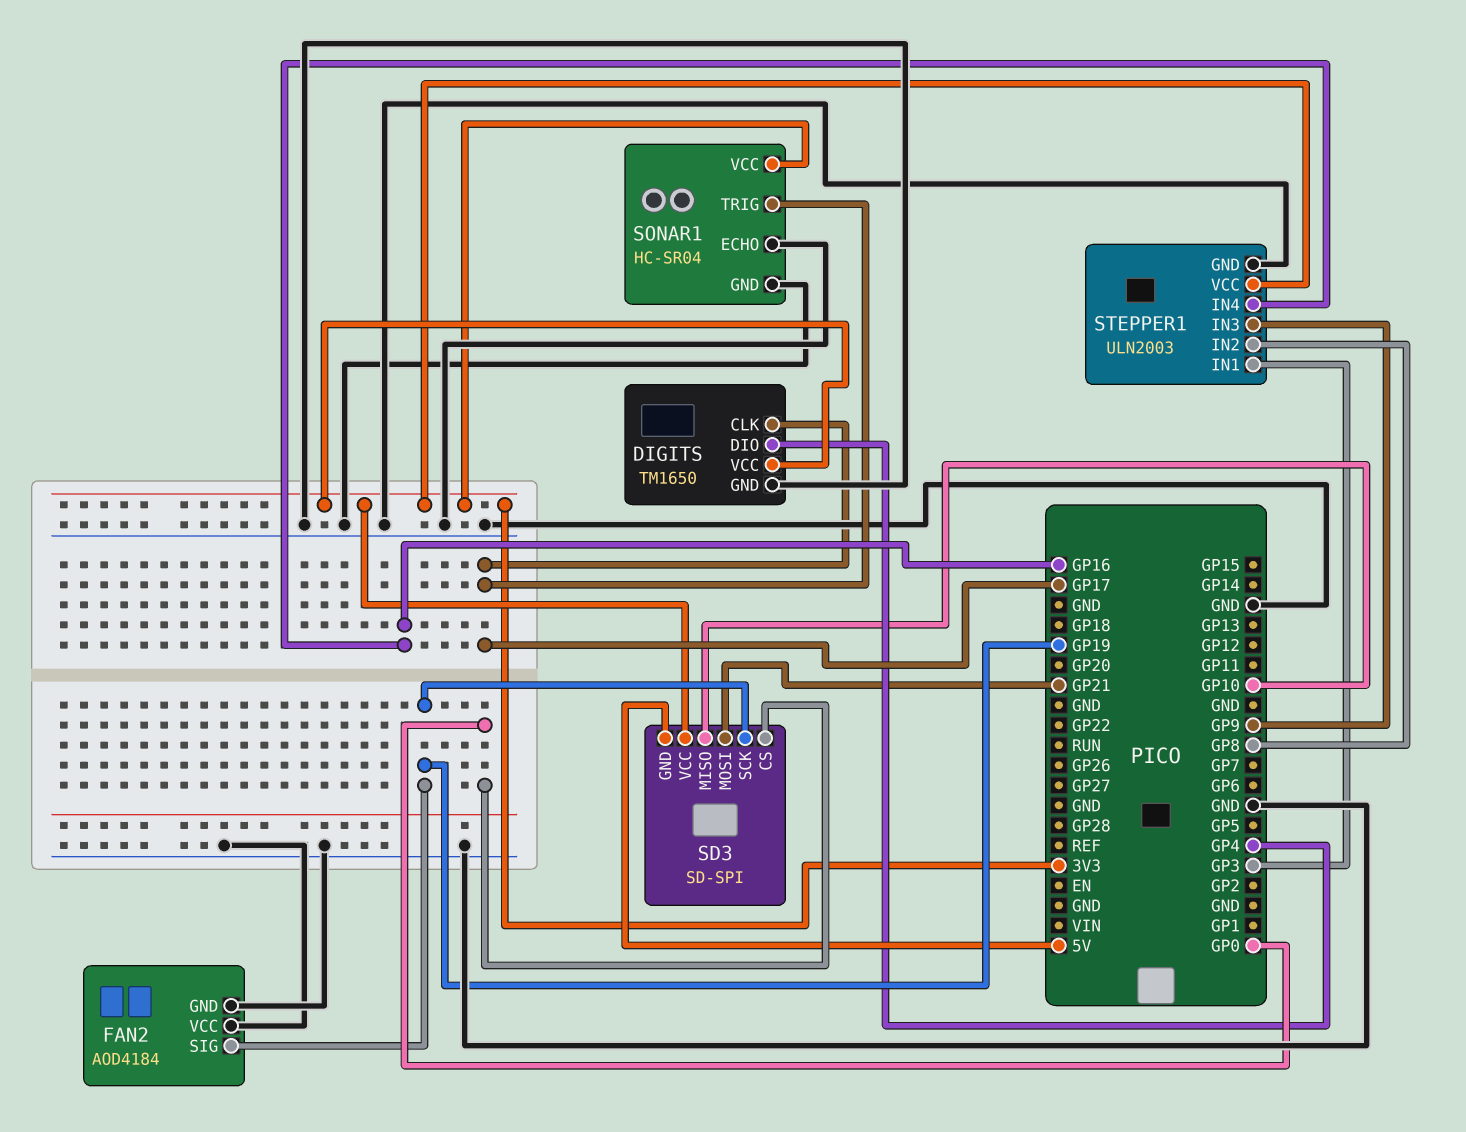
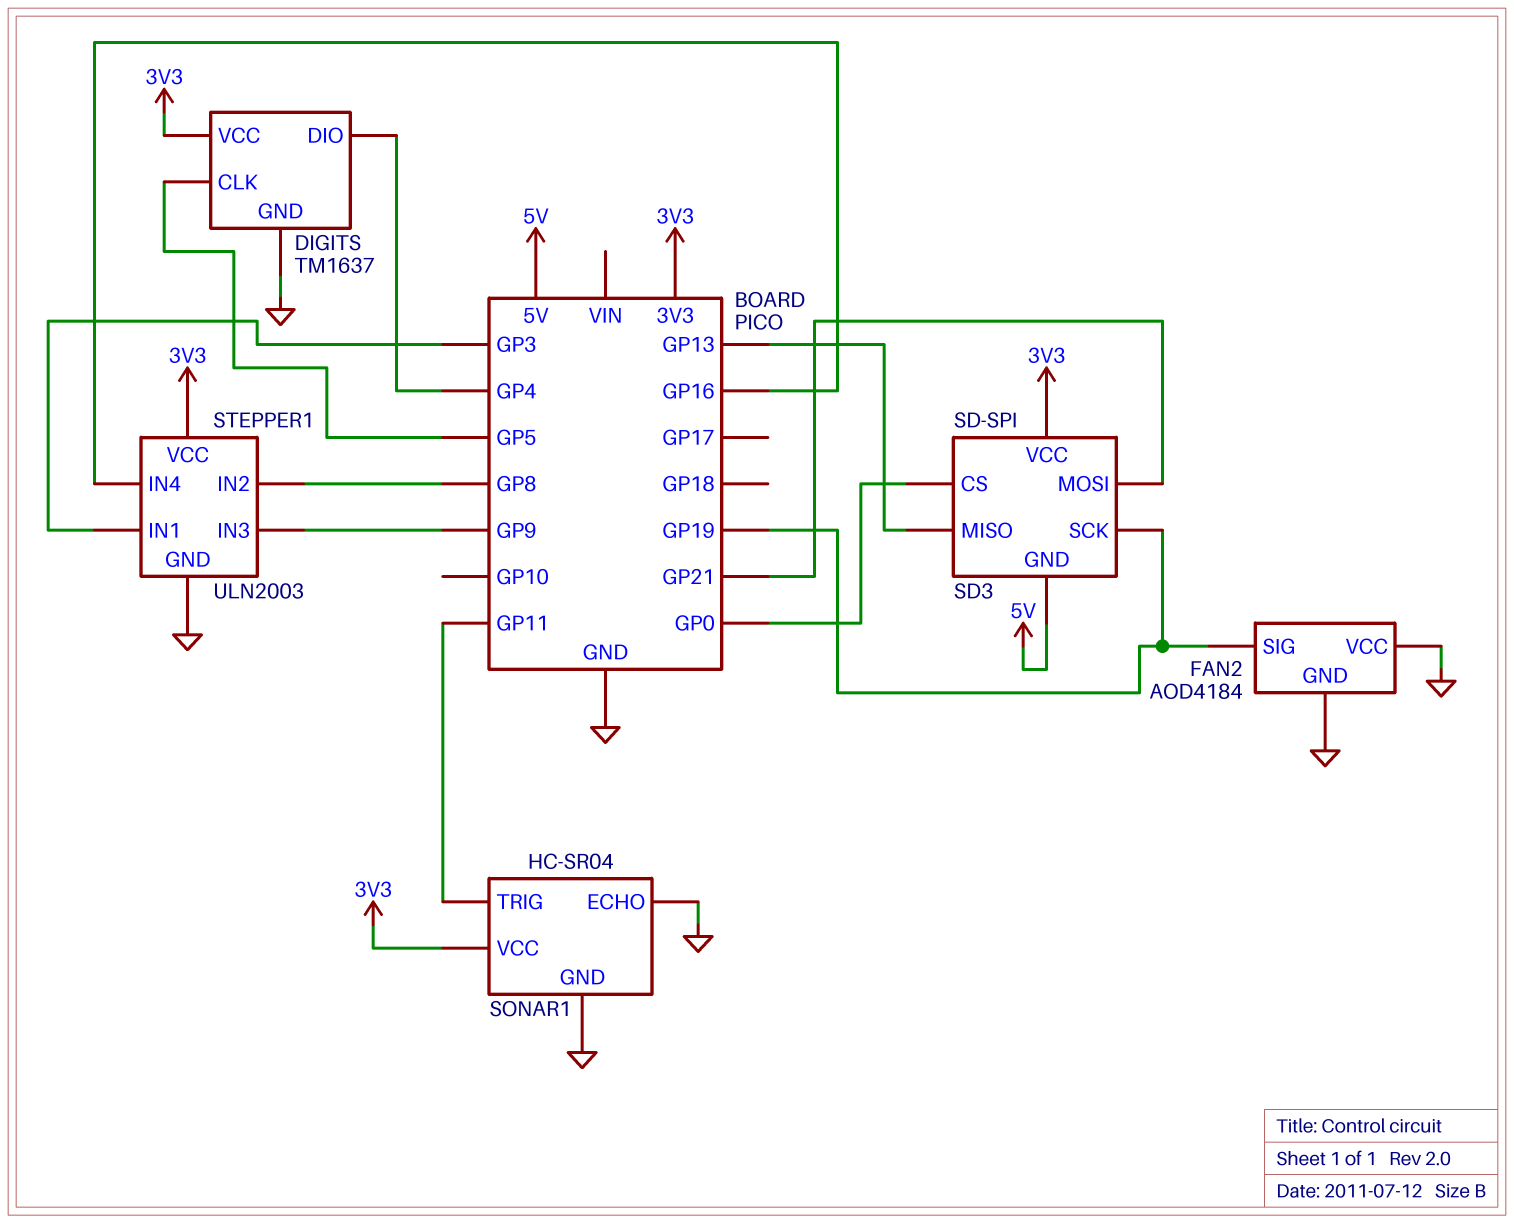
DIGITS: TM1650 -> TM1637
DIGITS pin CLK: GP17 -> GP5
SD3 pin MISO: GP10 -> GP13
SONAR1 pin TRIG: GP17 -> GP11

